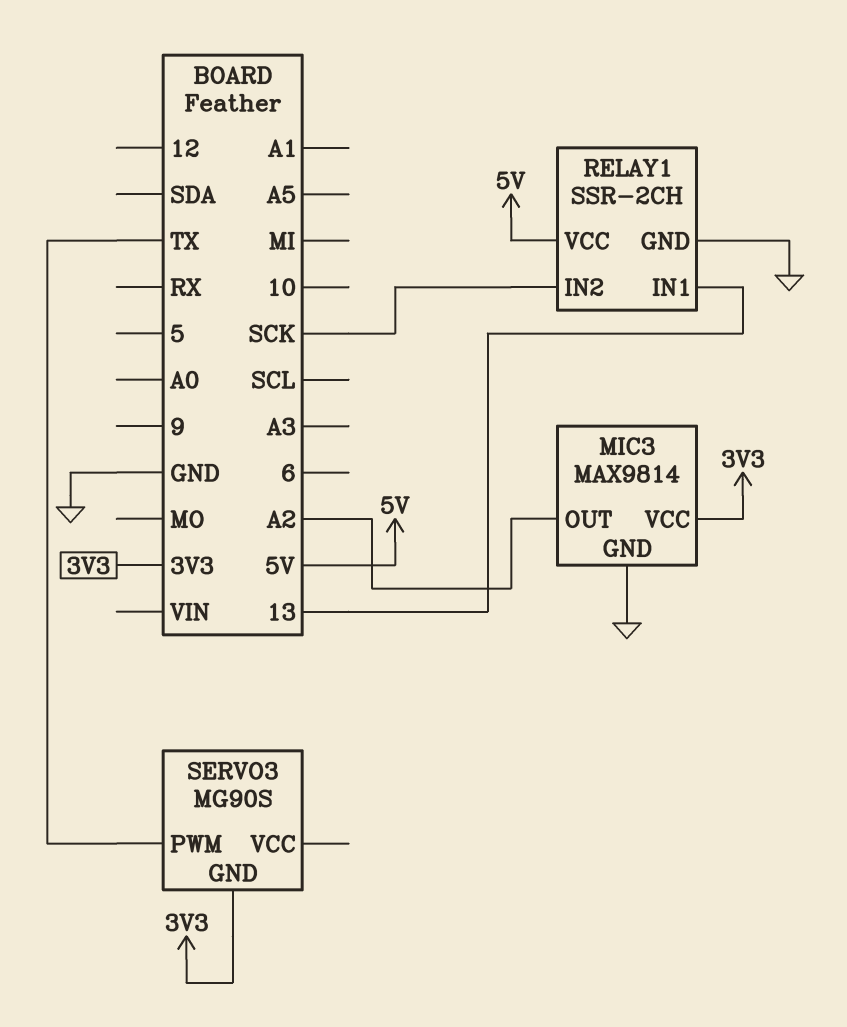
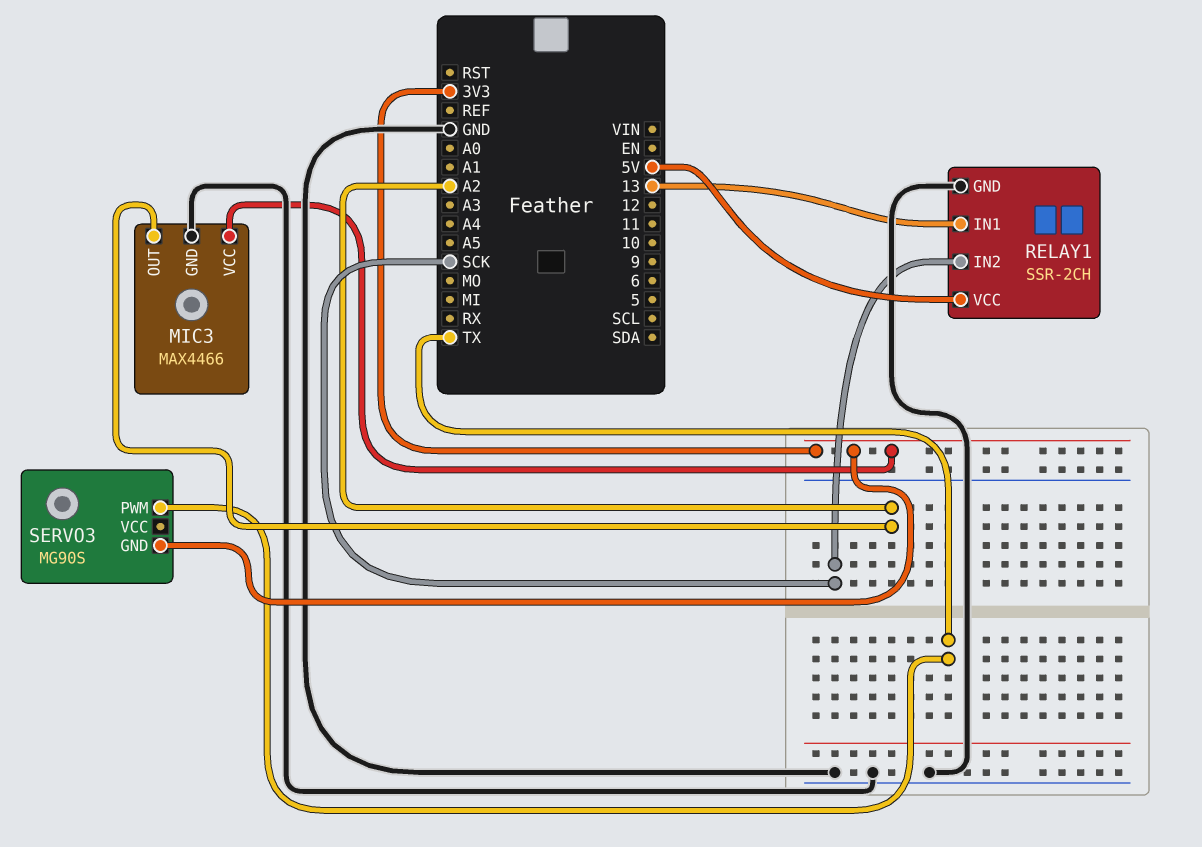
MIC3: MAX9814 -> MAX4466

